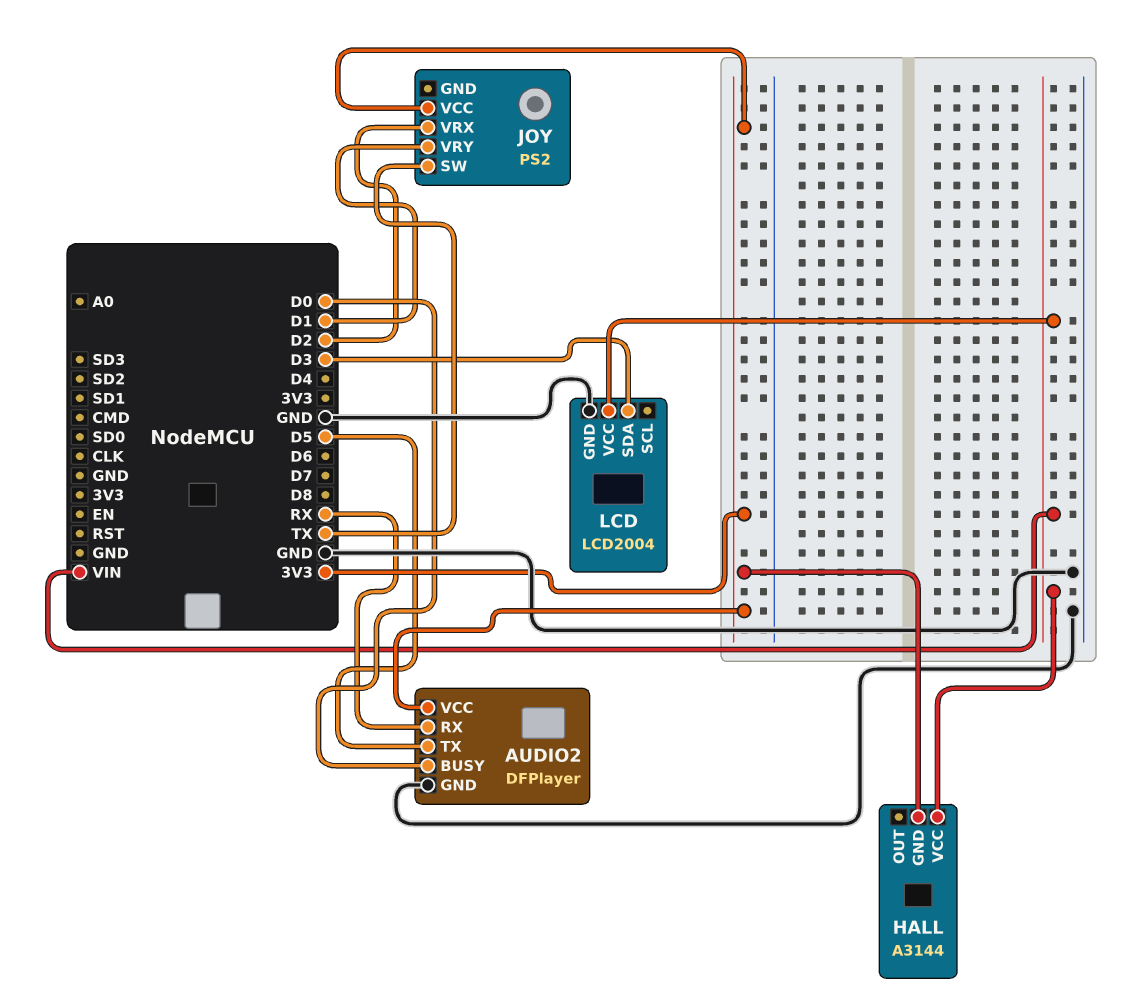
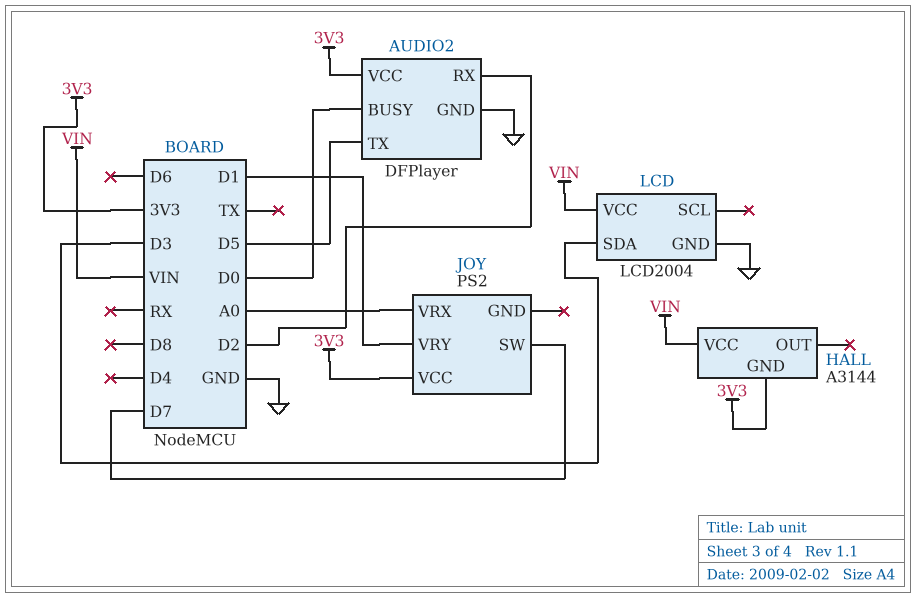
AUDIO2 pin RX: RX -> D2
JOY pin SW: TX -> D7
JOY pin VRX: D2 -> A0

